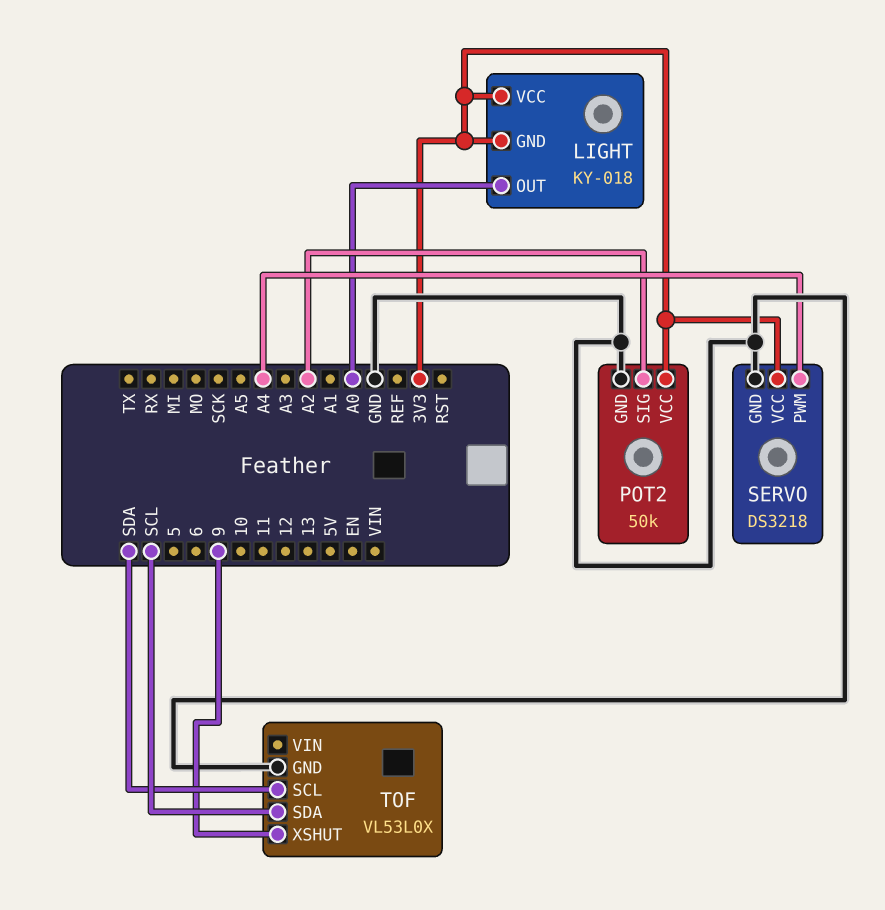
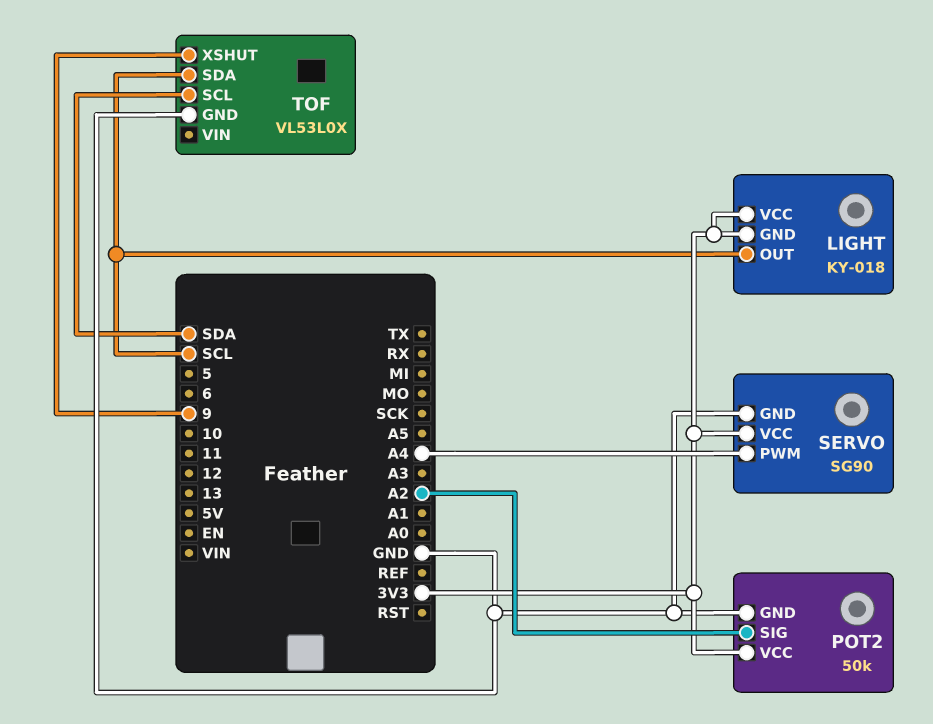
LIGHT pin OUT: A0 -> SCL
SERVO: DS3218 -> SG90

